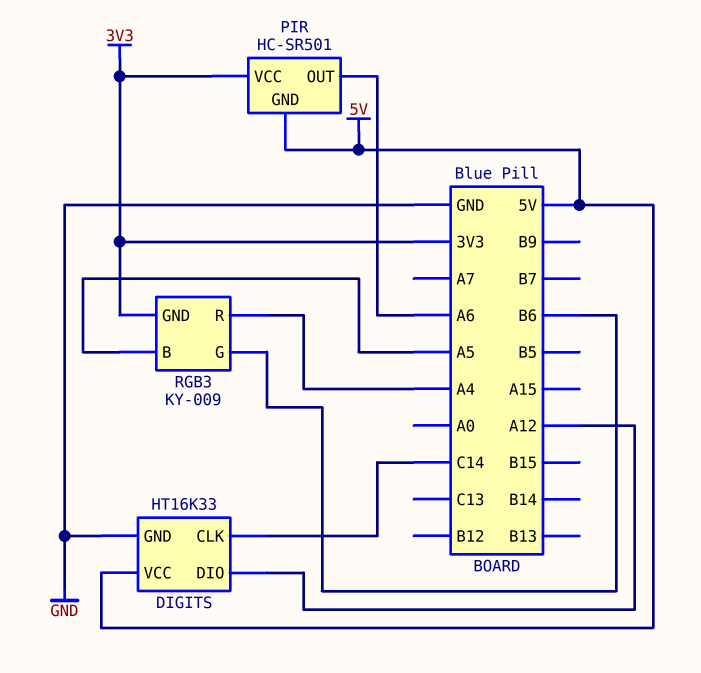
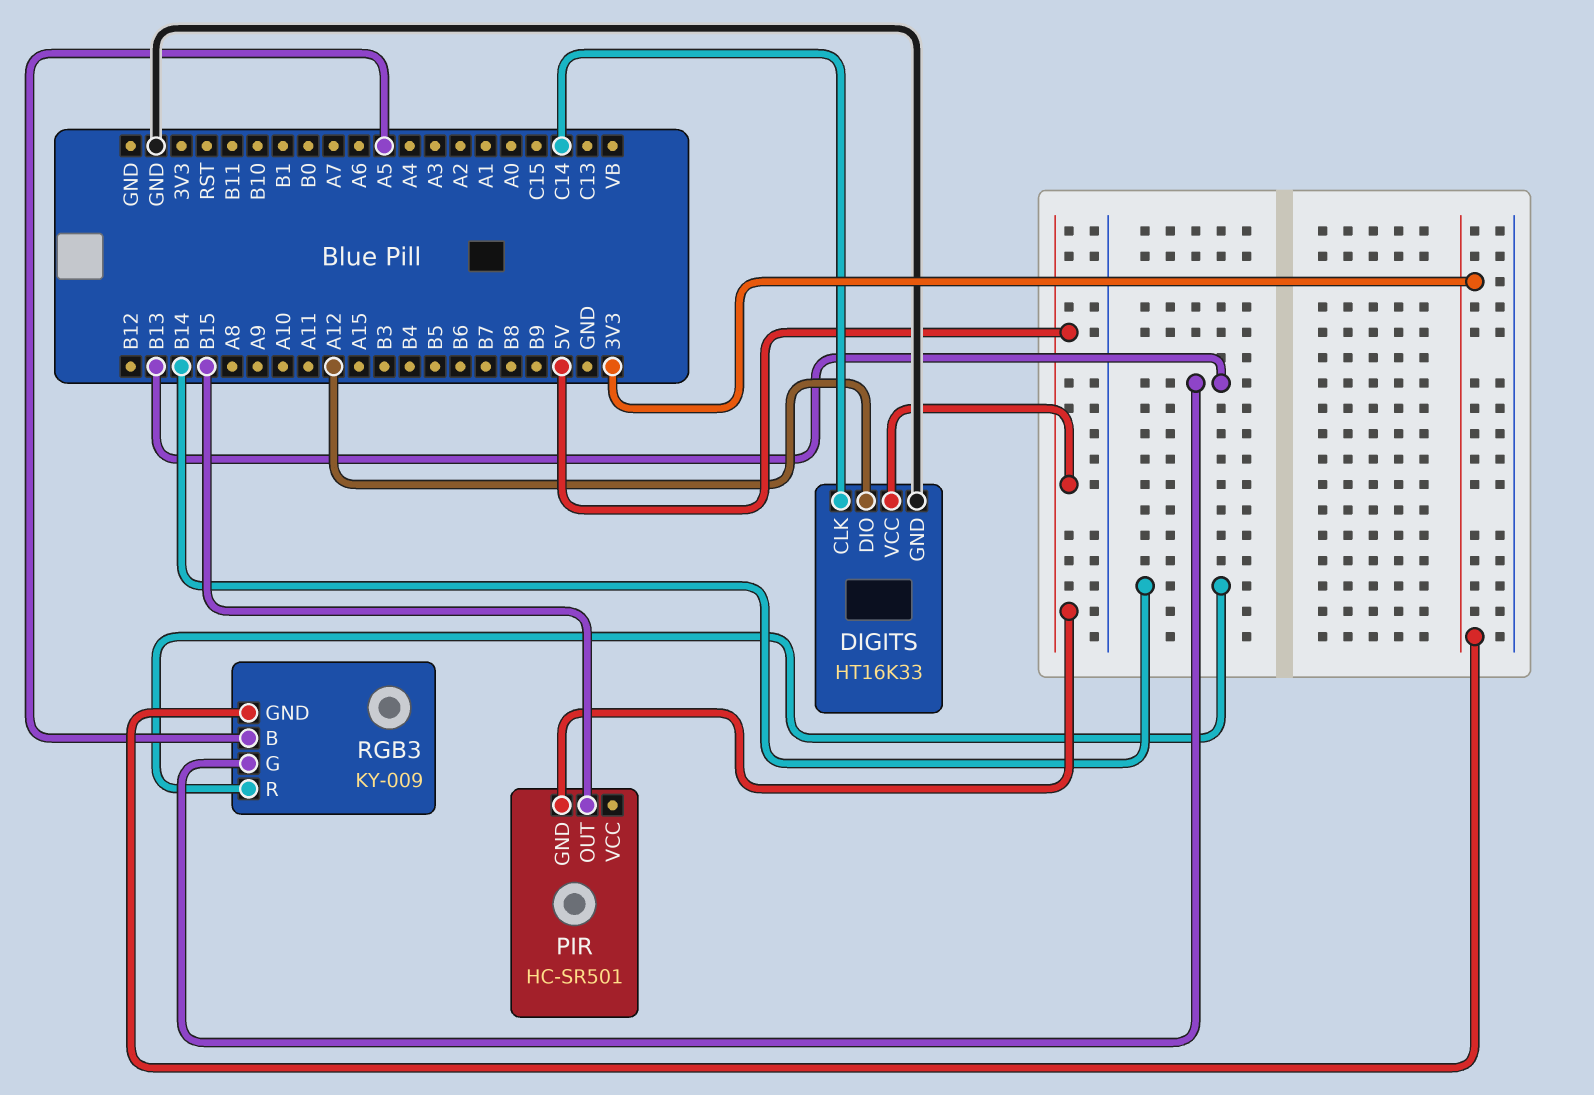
PIR pin OUT: A6 -> B15
PIR pin VCC: 3V3 -> none
RGB3 pin G: B6 -> B13
RGB3 pin R: A4 -> B14

